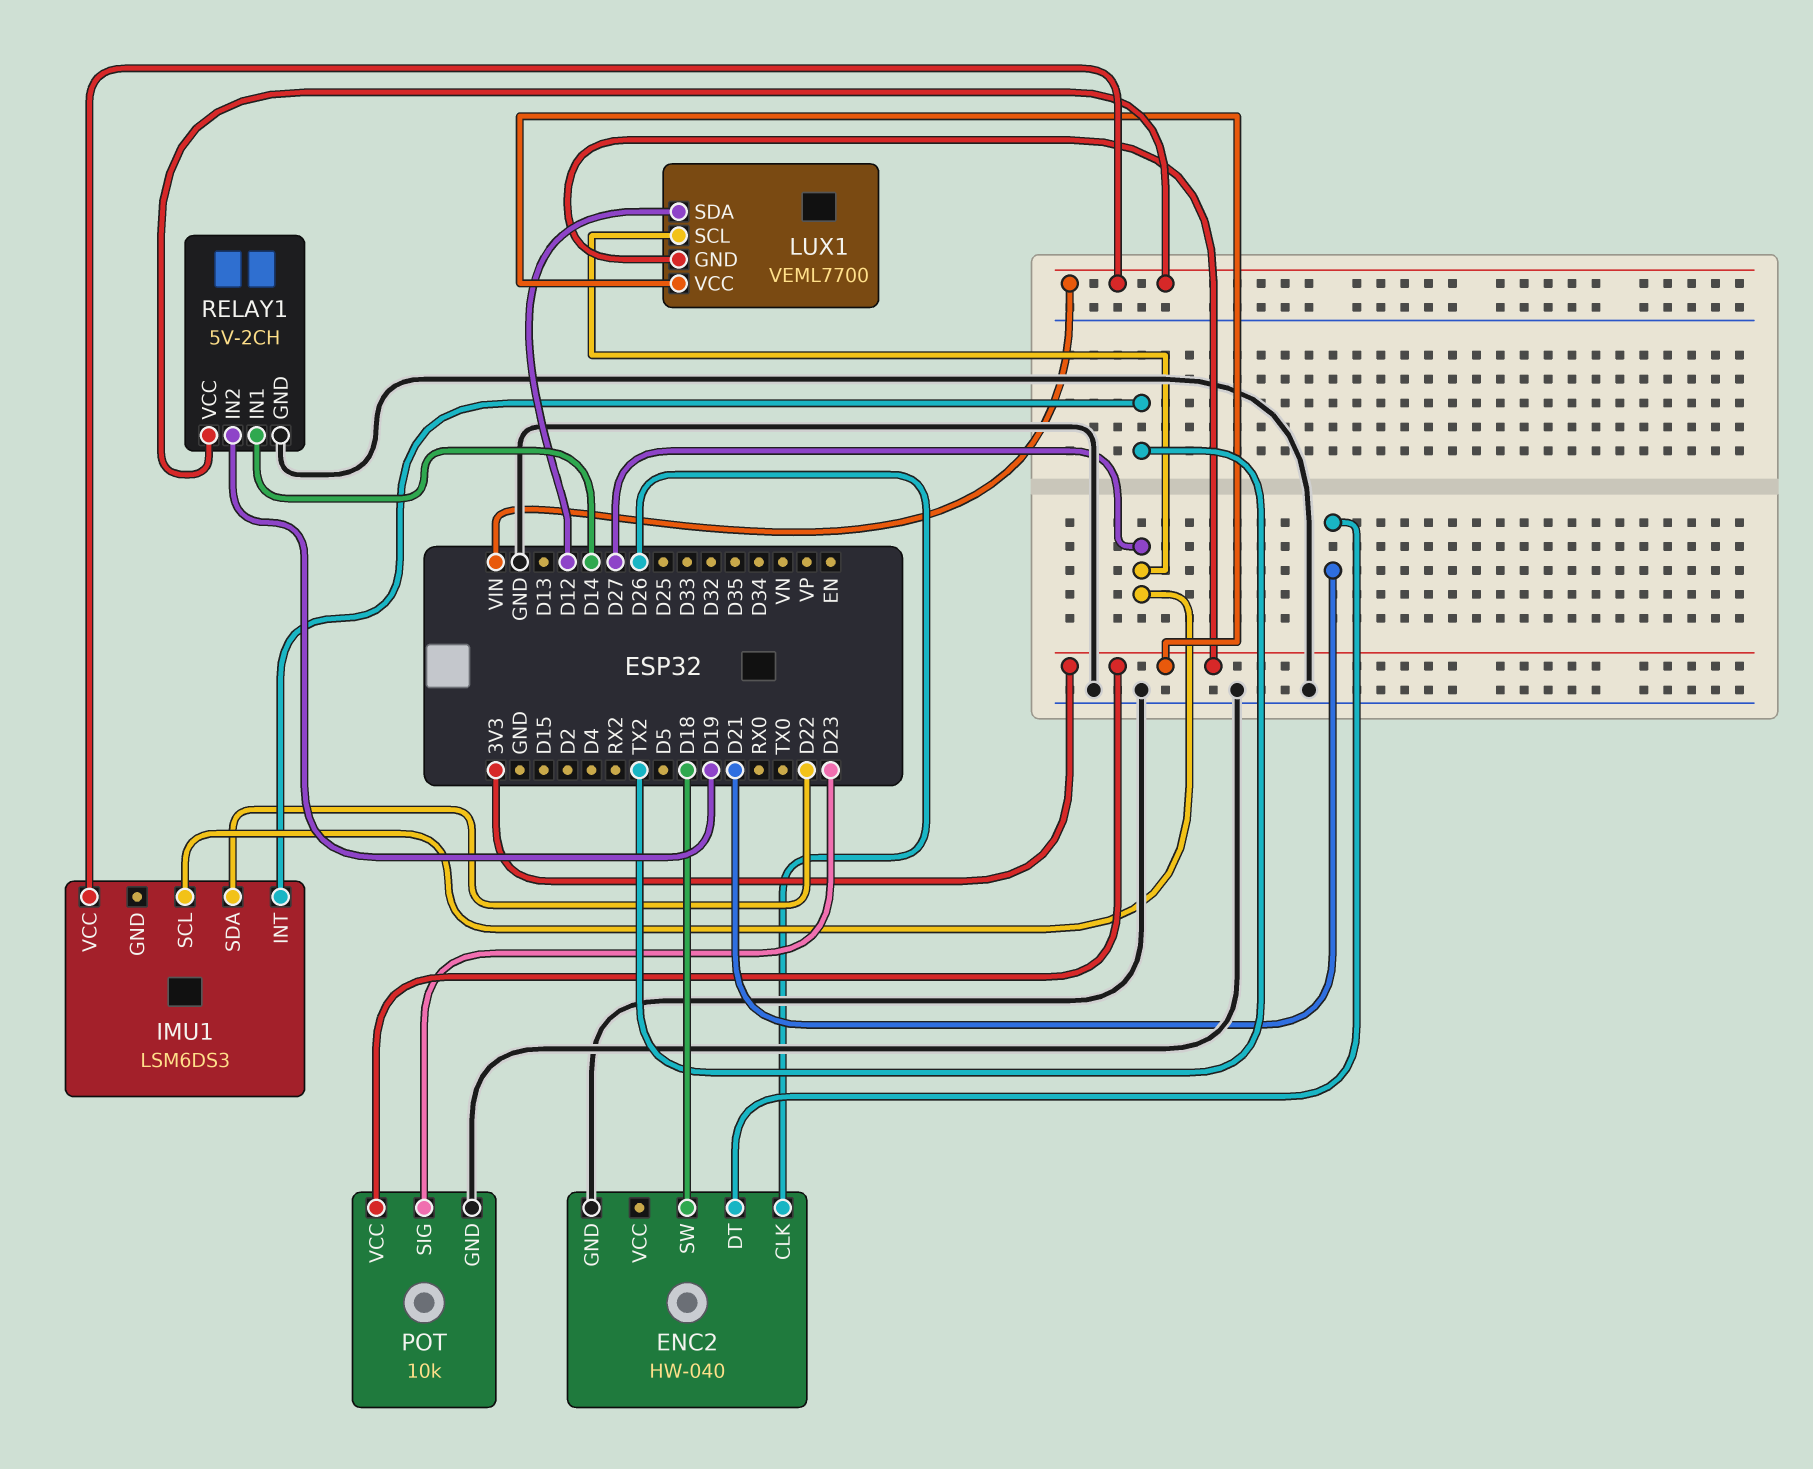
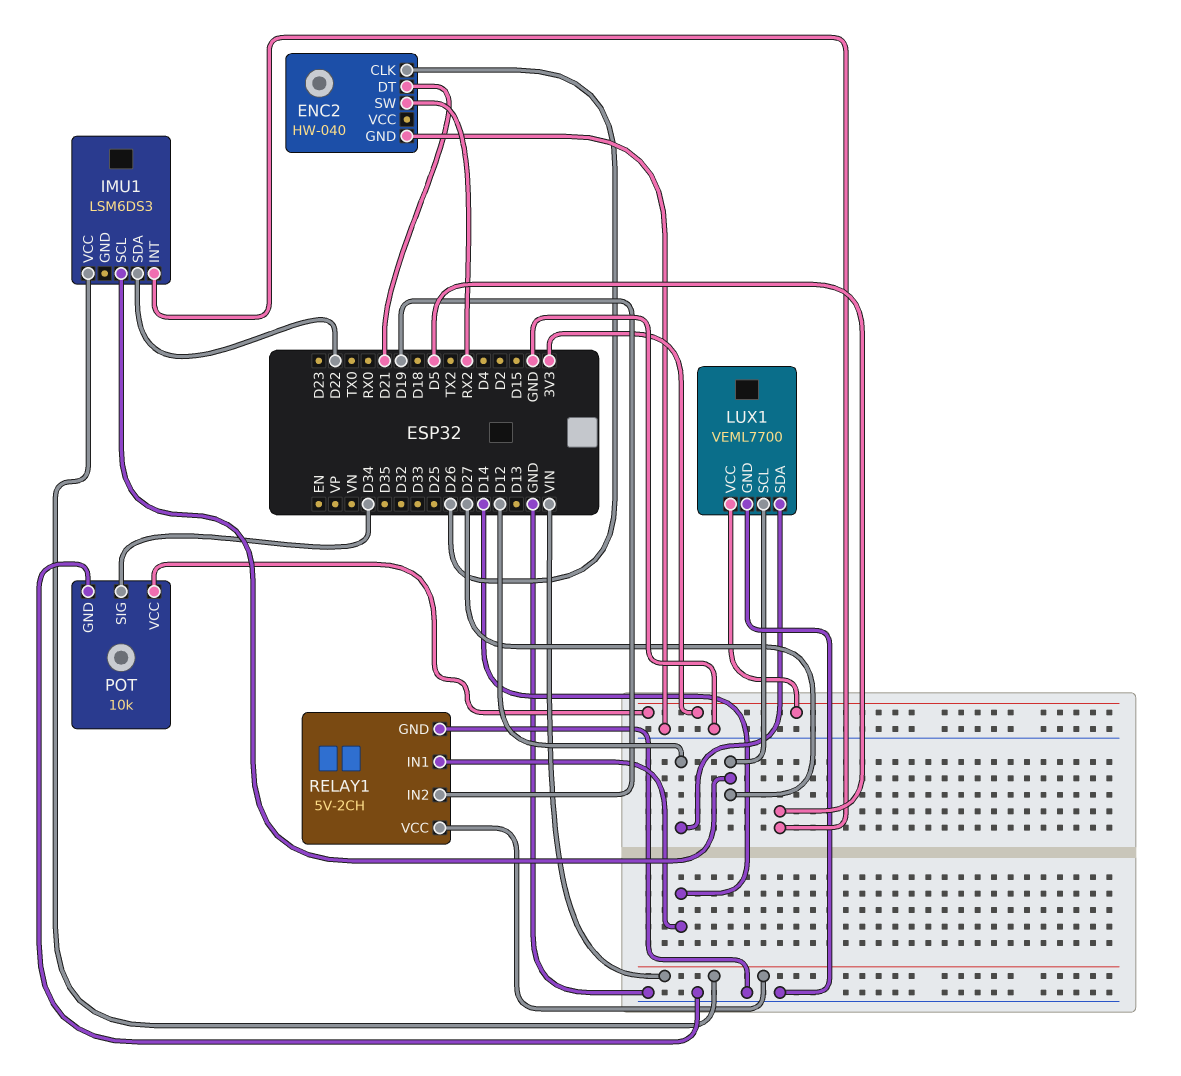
ENC2 pin SW: D18 -> RX2
IMU1 pin INT: TX2 -> D5
LUX1 pin GND: 3V3 -> GND
POT pin SIG: D23 -> D34

